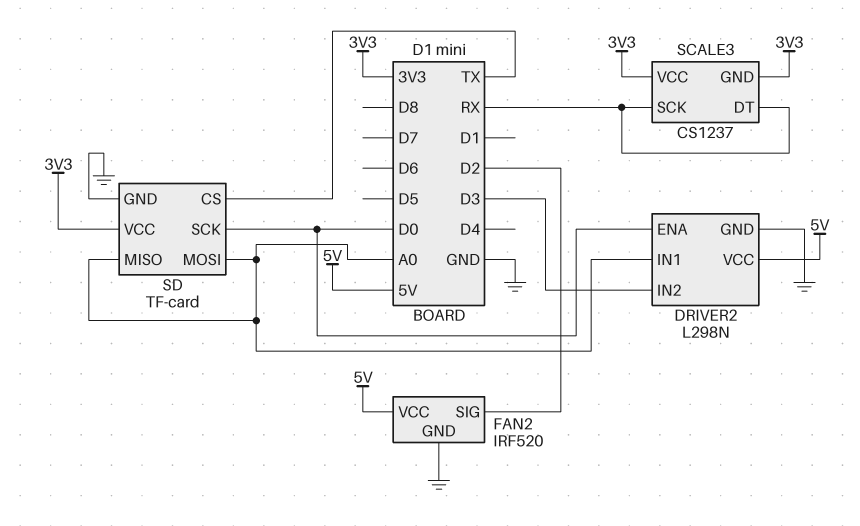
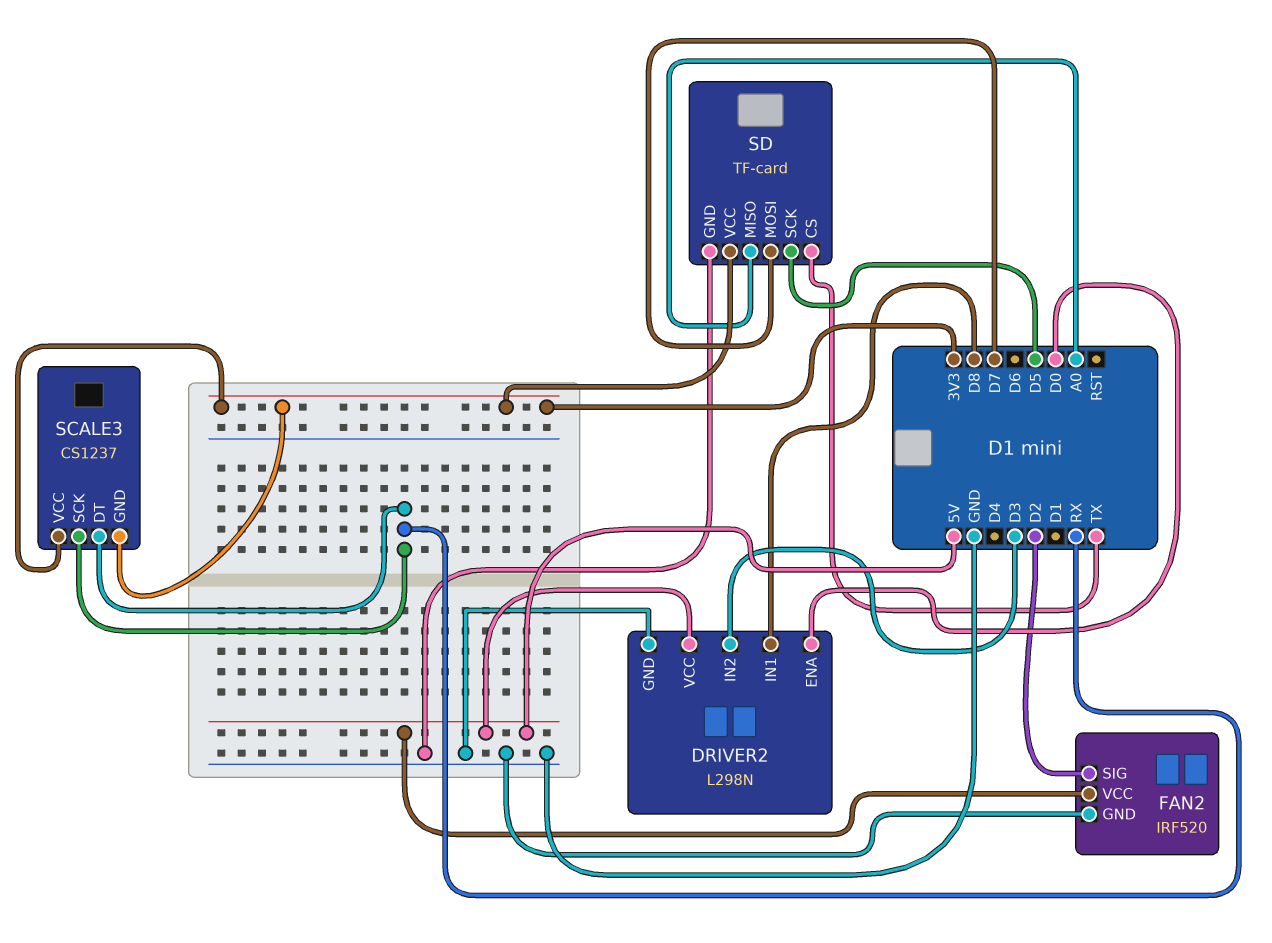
DRIVER2 pin IN1: A0 -> D8
SD pin MOSI: A0 -> D7
SD pin SCK: D0 -> D5

